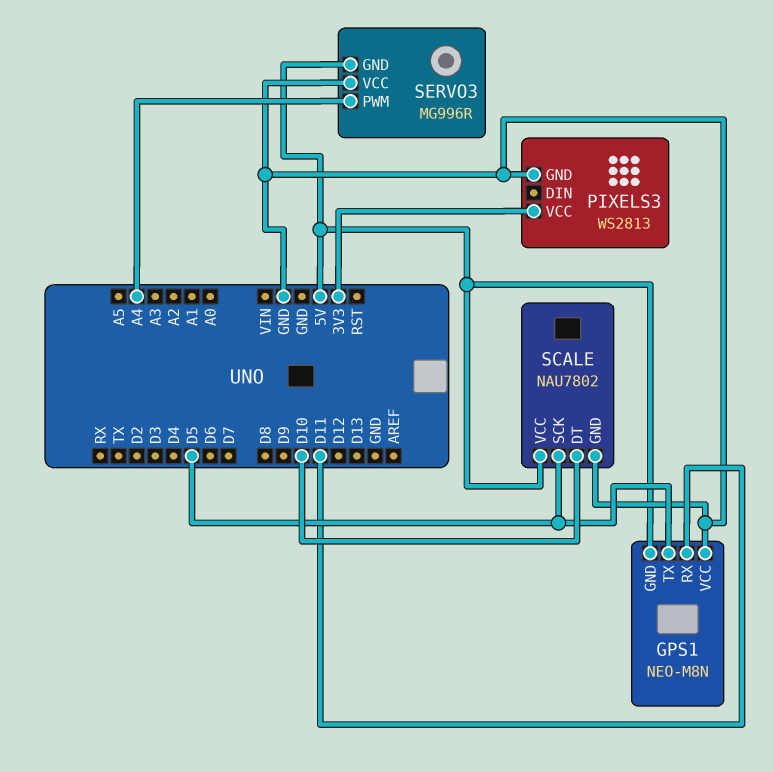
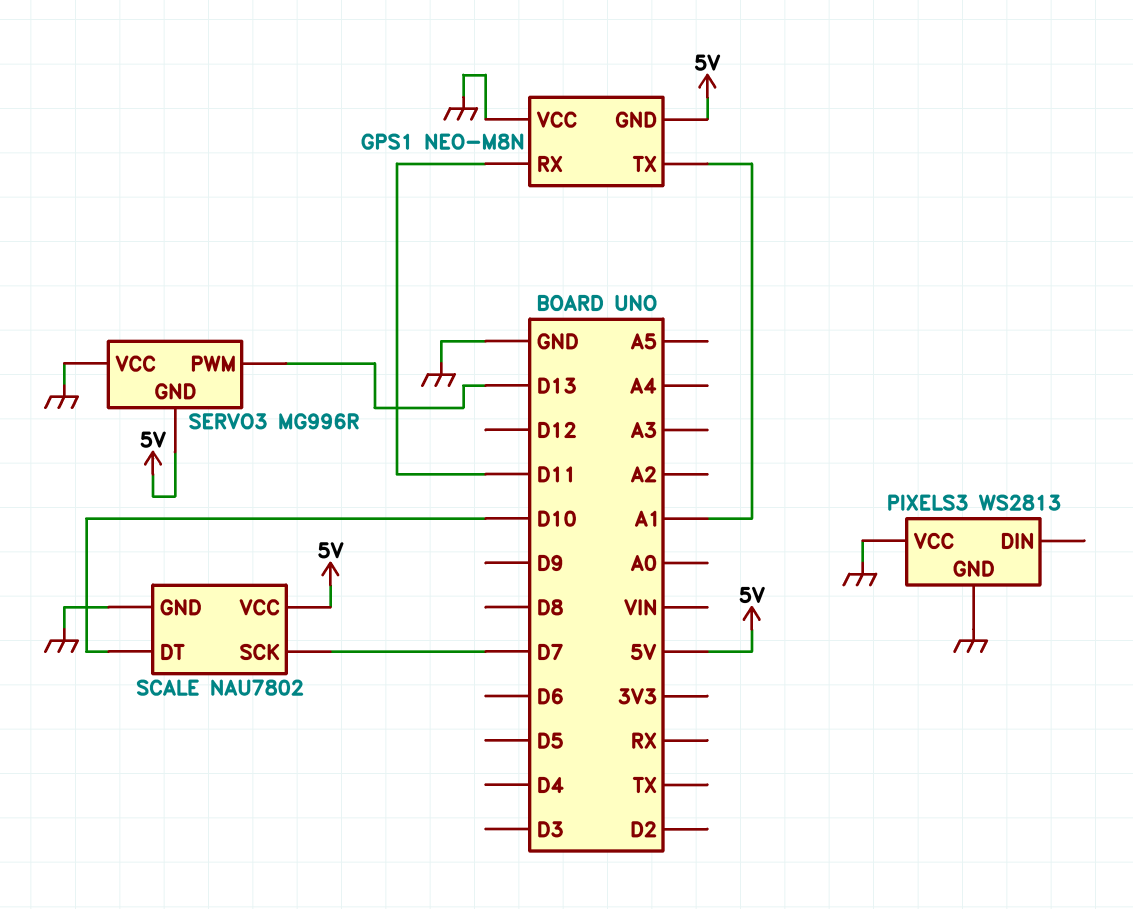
GPS1 pin TX: D5 -> A1
PIXELS3 pin VCC: 3V3 -> GND
SCALE pin SCK: D5 -> D7
SERVO3 pin PWM: A4 -> D13

